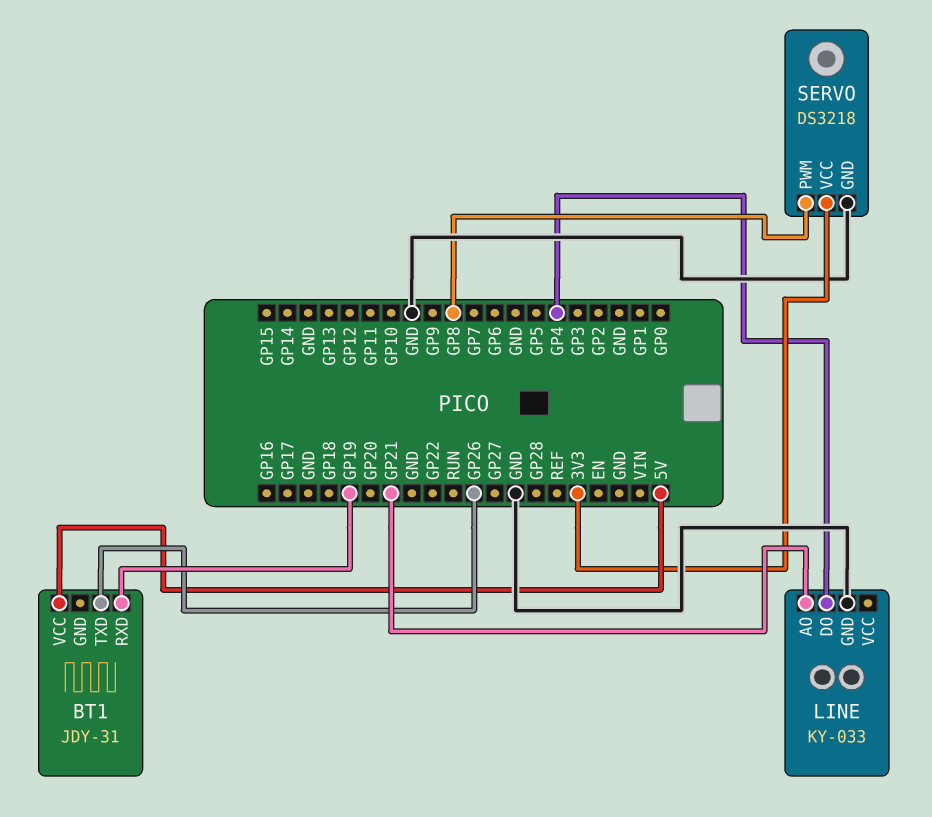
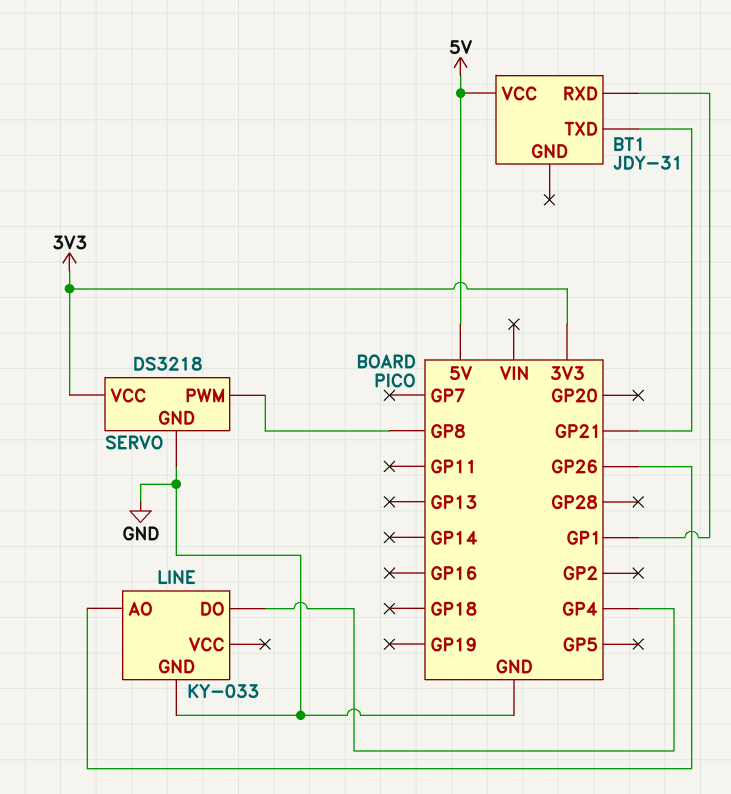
BT1 pin RXD: GP19 -> GP1
BT1 pin TXD: GP26 -> GP21
LINE pin AO: GP21 -> GP26

